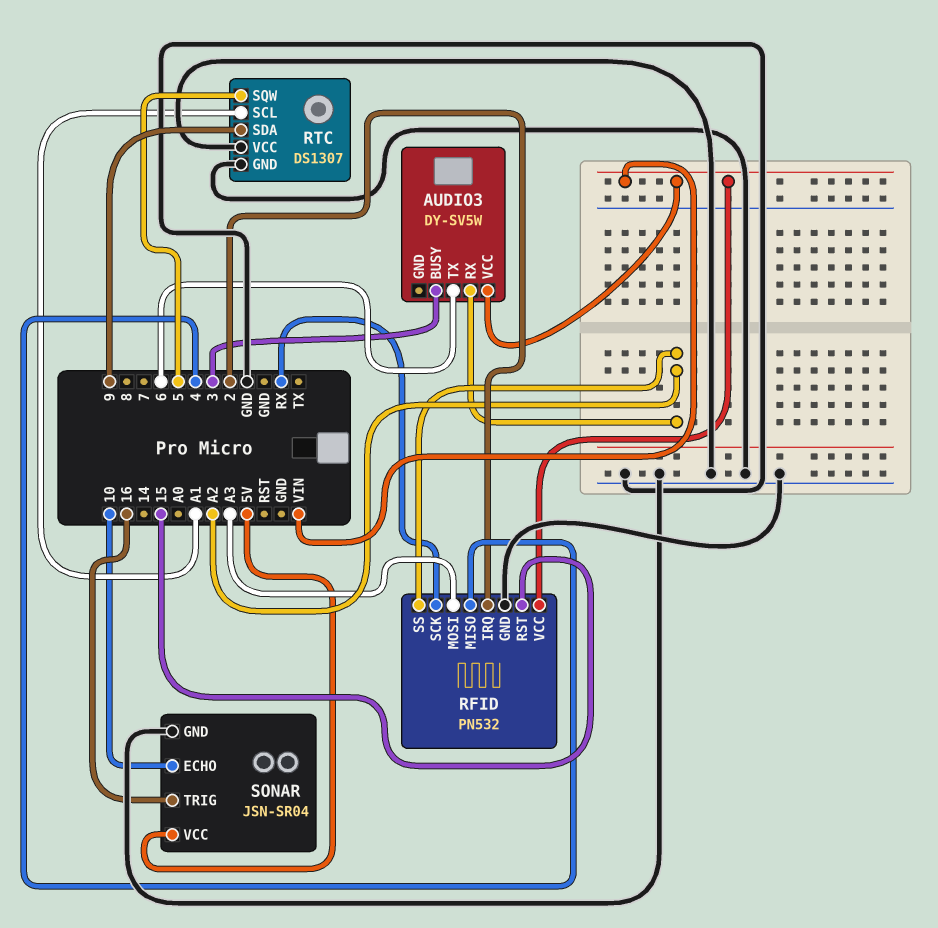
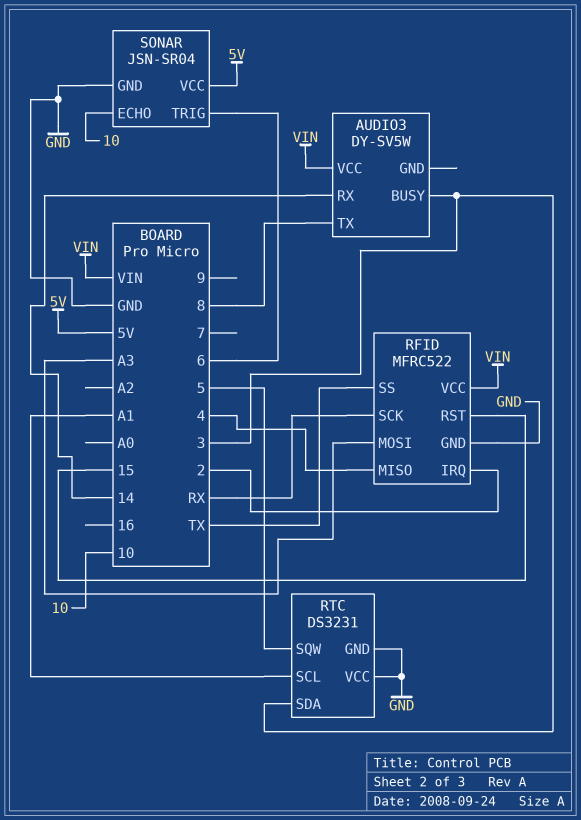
AUDIO3 pin RX: A2 -> 14
AUDIO3 pin TX: 6 -> 8
RFID: PN532 -> MFRC522
RFID pin SS: A2 -> TX
RTC: DS1307 -> DS3231
RTC pin SDA: 9 -> 3
SONAR pin TRIG: 16 -> 6

